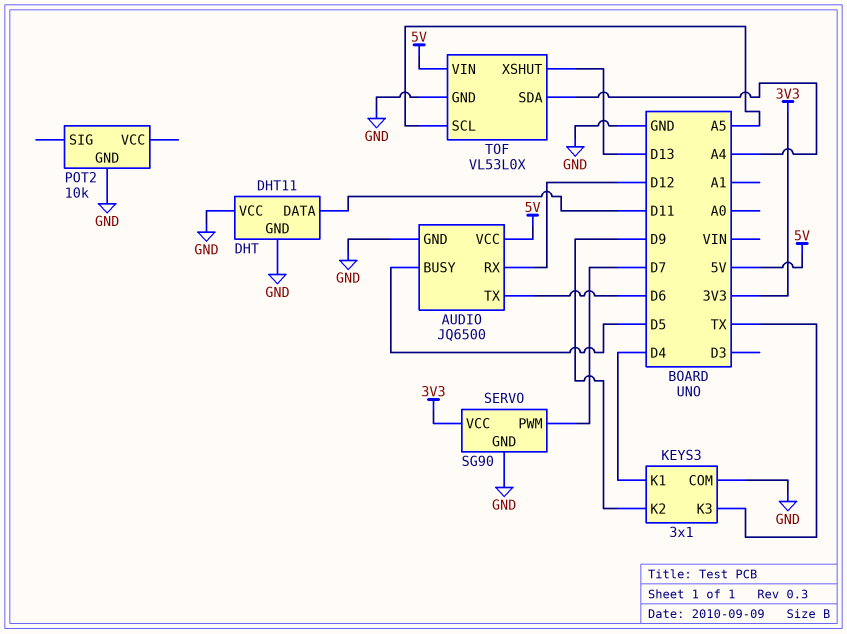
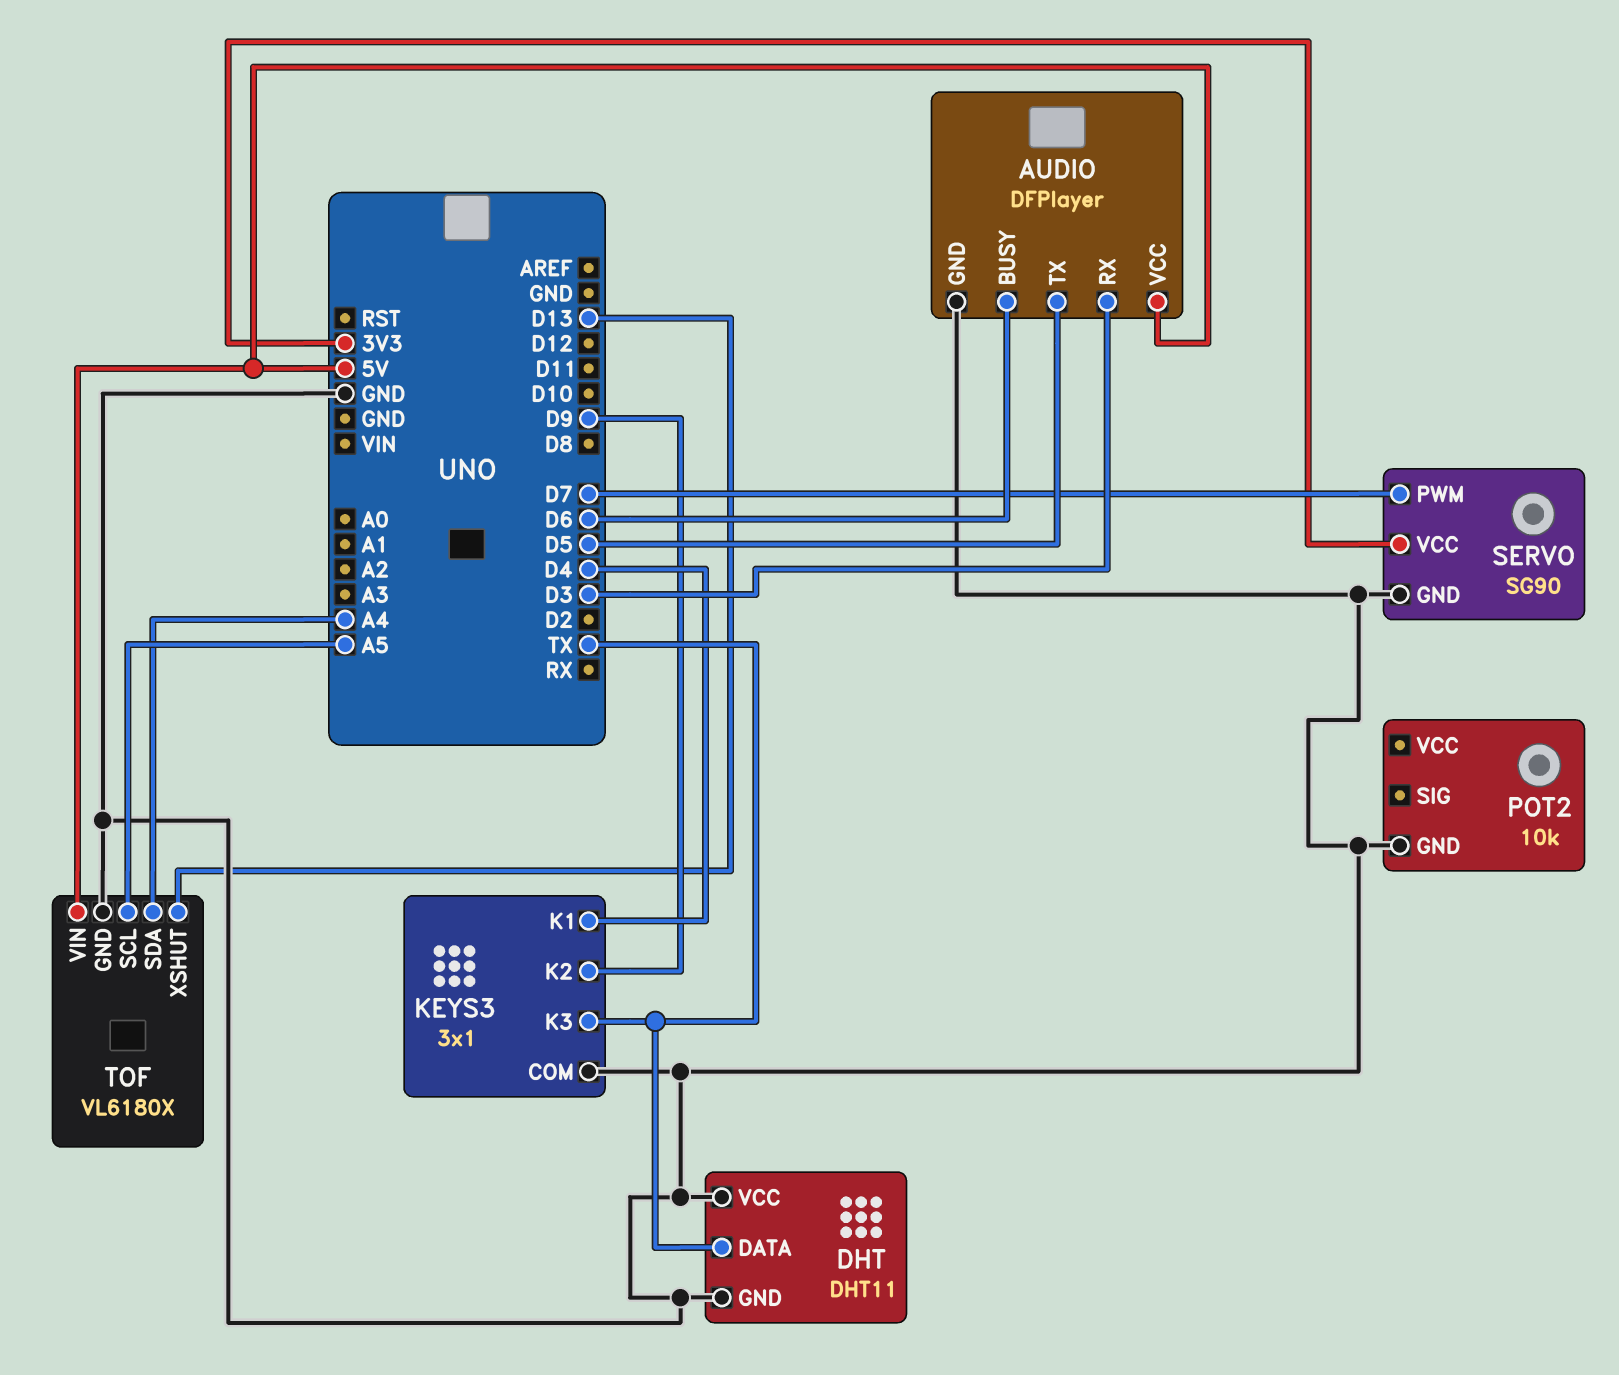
AUDIO: JQ6500 -> DFPlayer
AUDIO pin BUSY: D5 -> D6
AUDIO pin RX: D12 -> D3
AUDIO pin TX: D6 -> D5
DHT pin DATA: D11 -> TX
TOF: VL53L0X -> VL6180X

